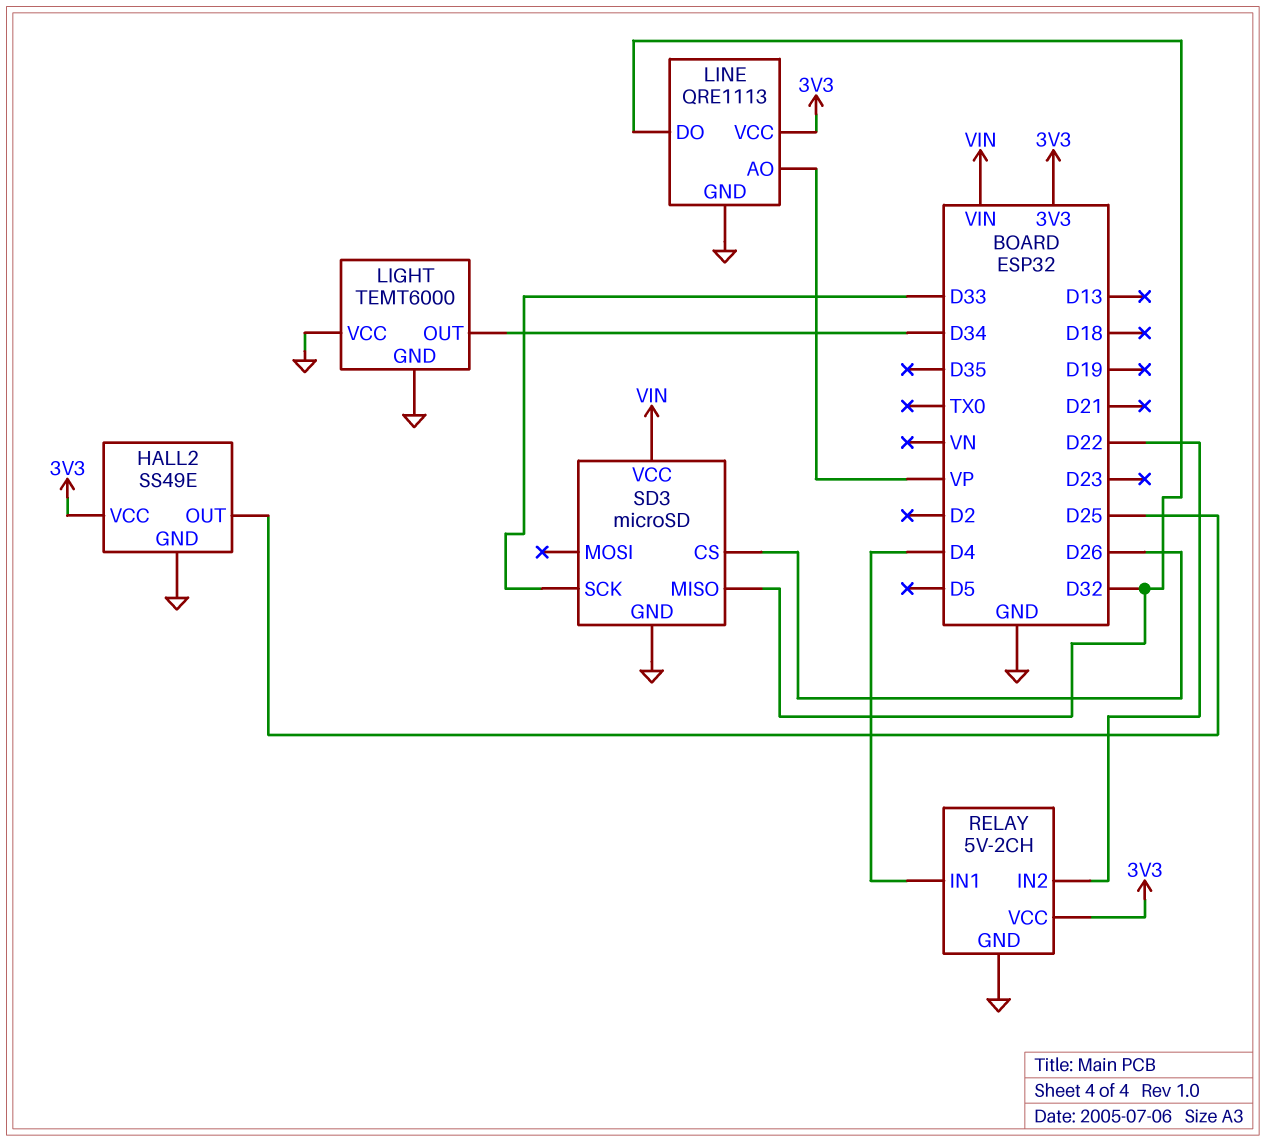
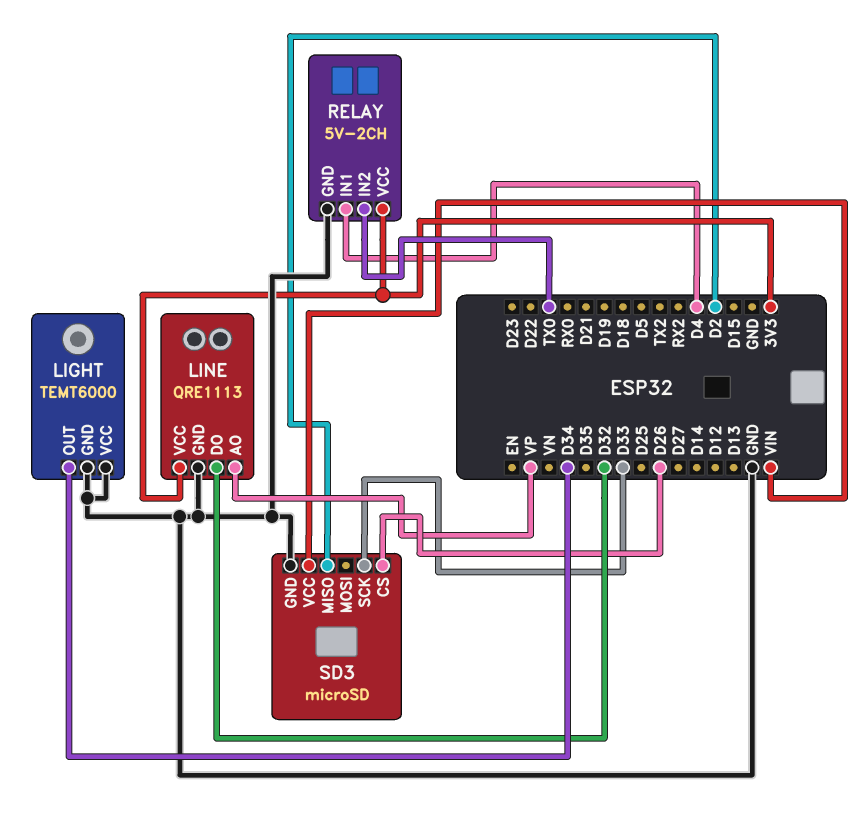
HALL2: SS49E -> none
HALL2 pin GND: GND -> none
HALL2 pin OUT: D25 -> none
HALL2 pin VCC: 3V3 -> none
RELAY pin IN2: D22 -> TX0
SD3 pin MISO: D32 -> D2

